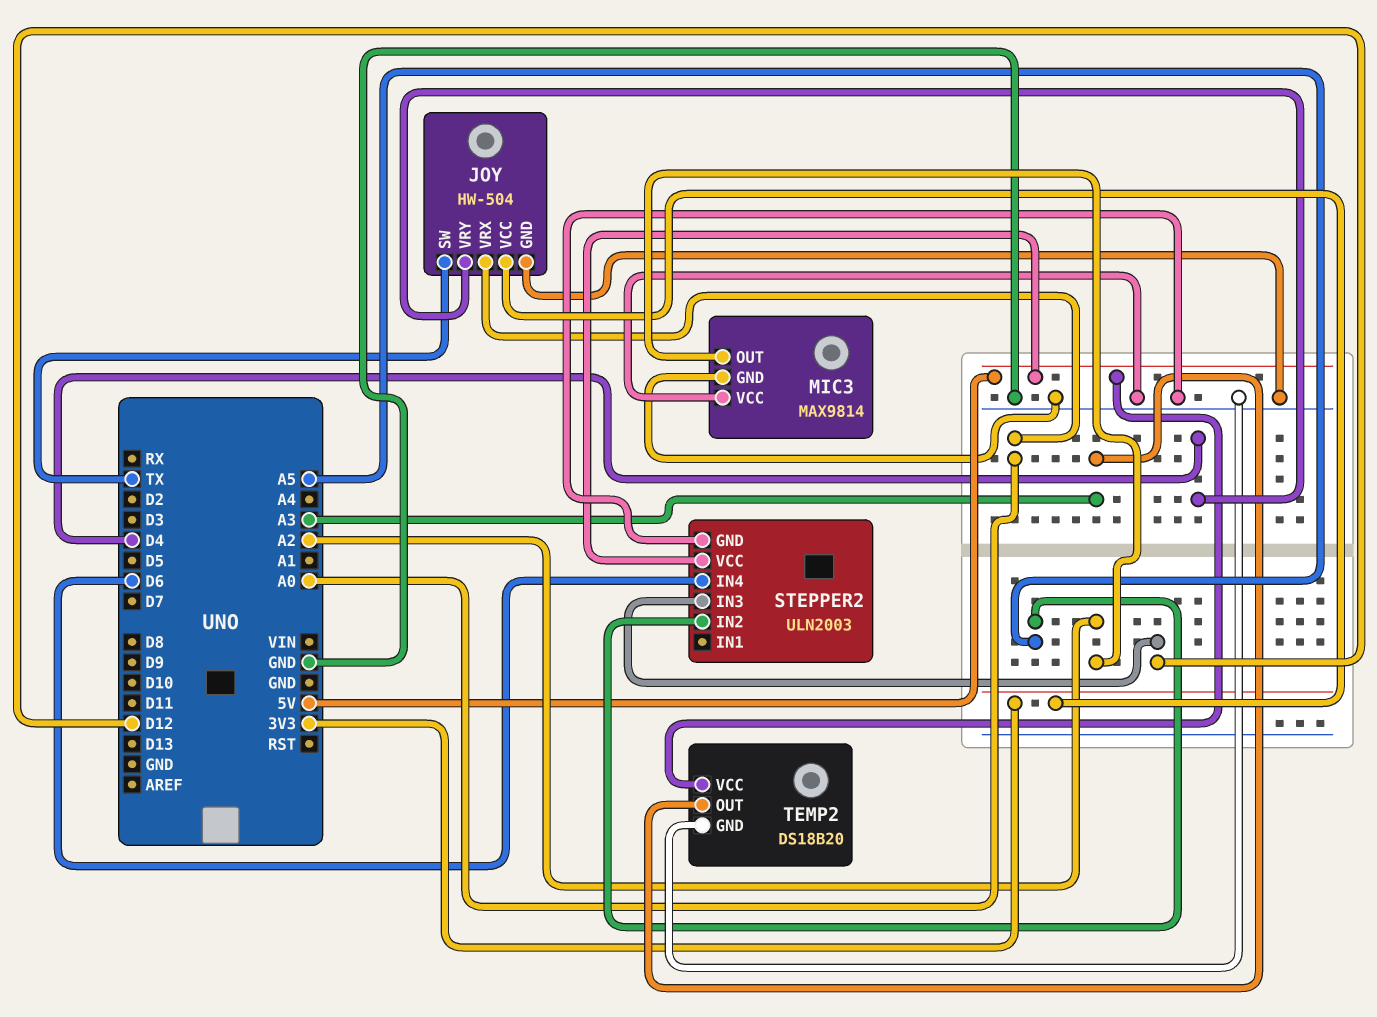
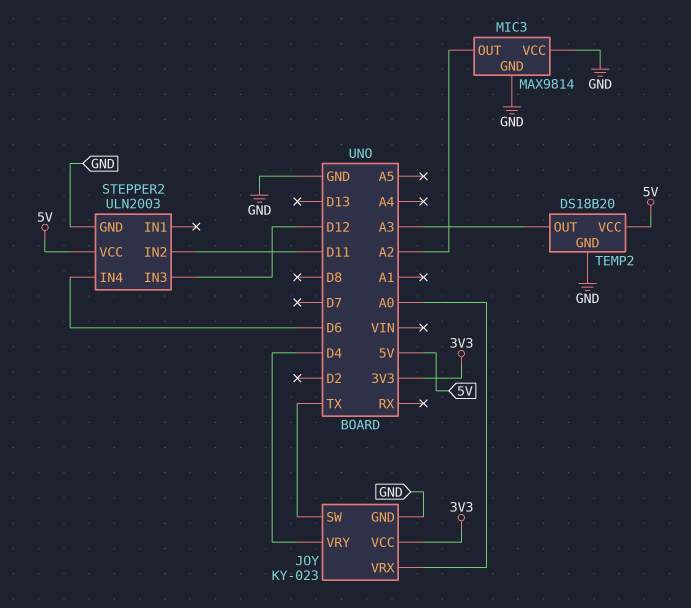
JOY: HW-504 -> KY-023
STEPPER2 pin IN2: A5 -> D11

